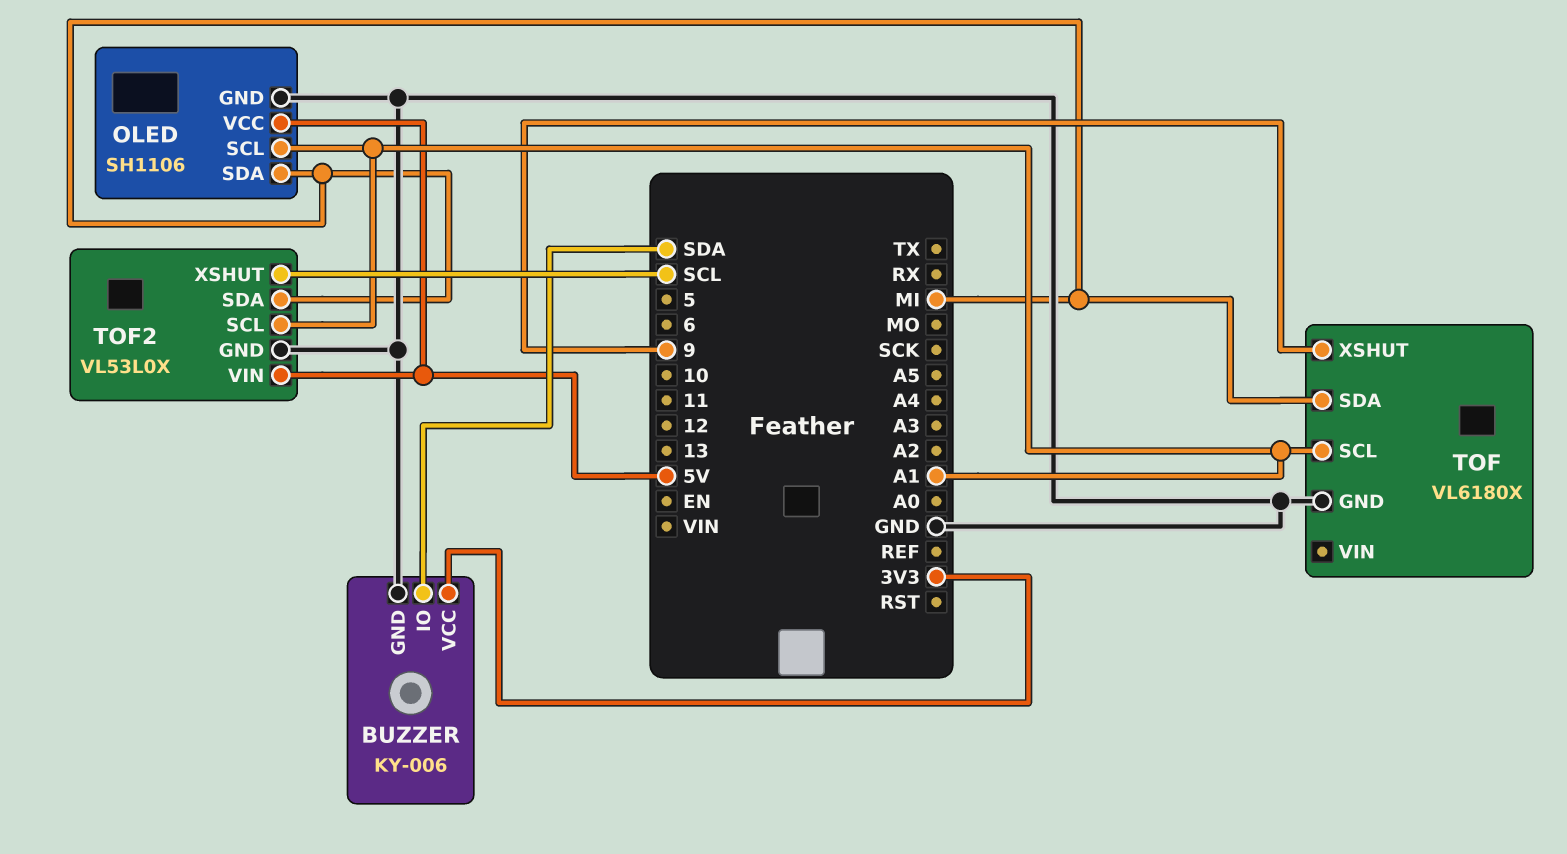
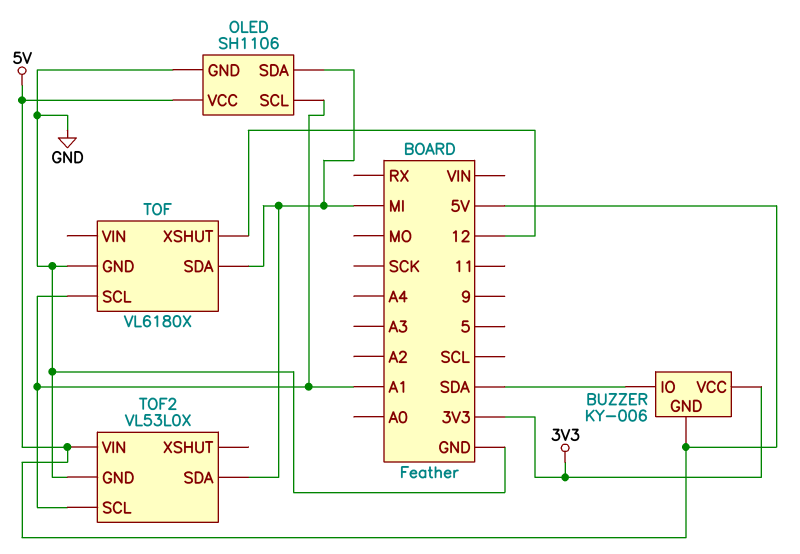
BUZZER pin GND: GND -> 5V
TOF pin XSHUT: 9 -> 12
TOF2 pin XSHUT: SCL -> none

